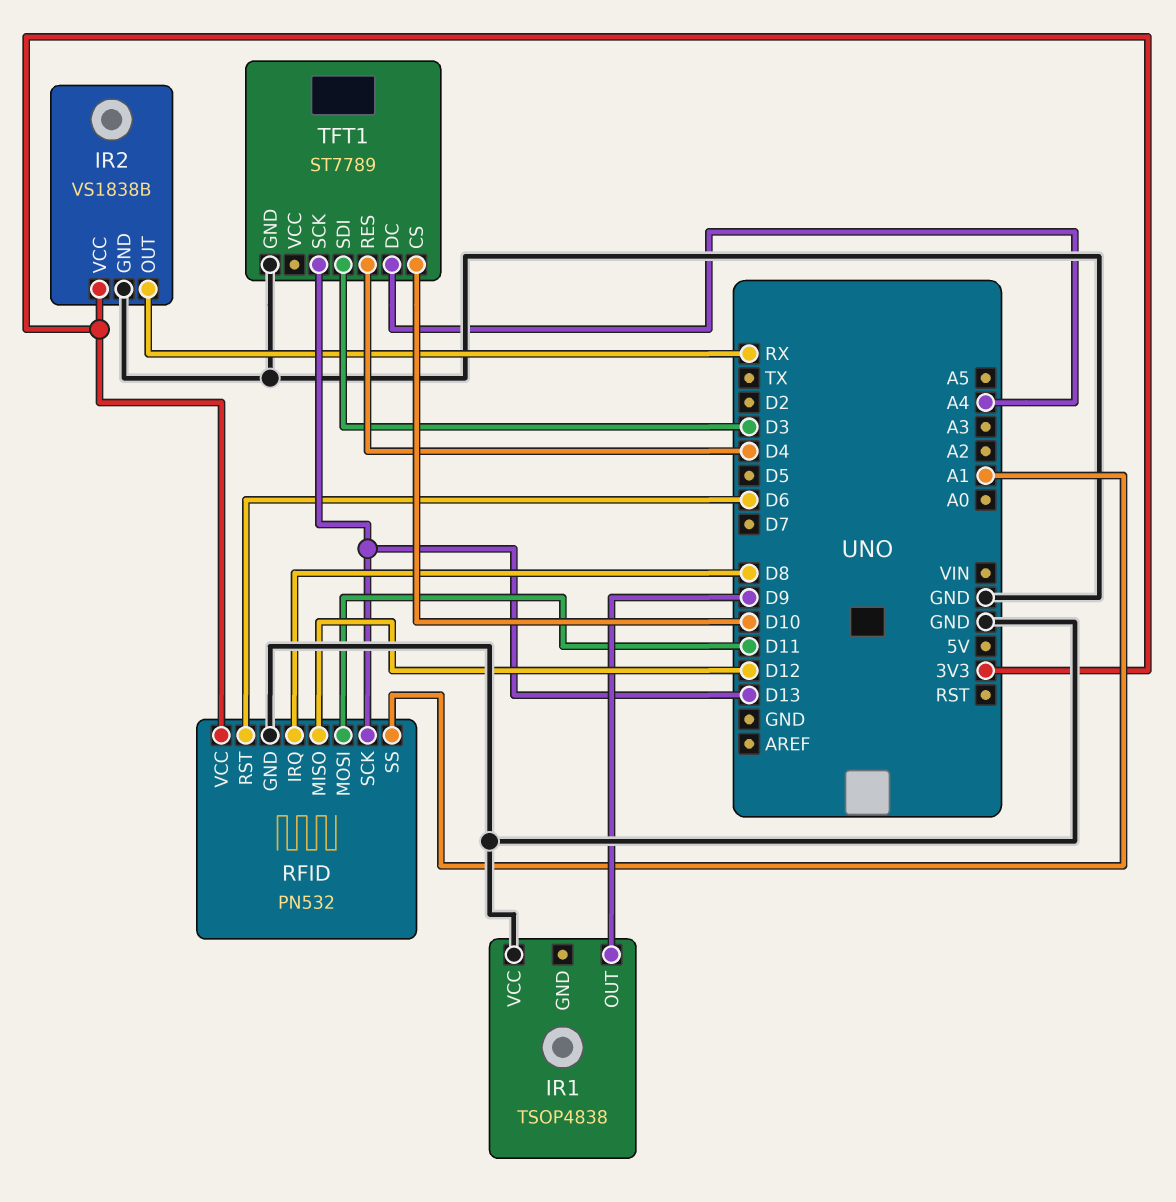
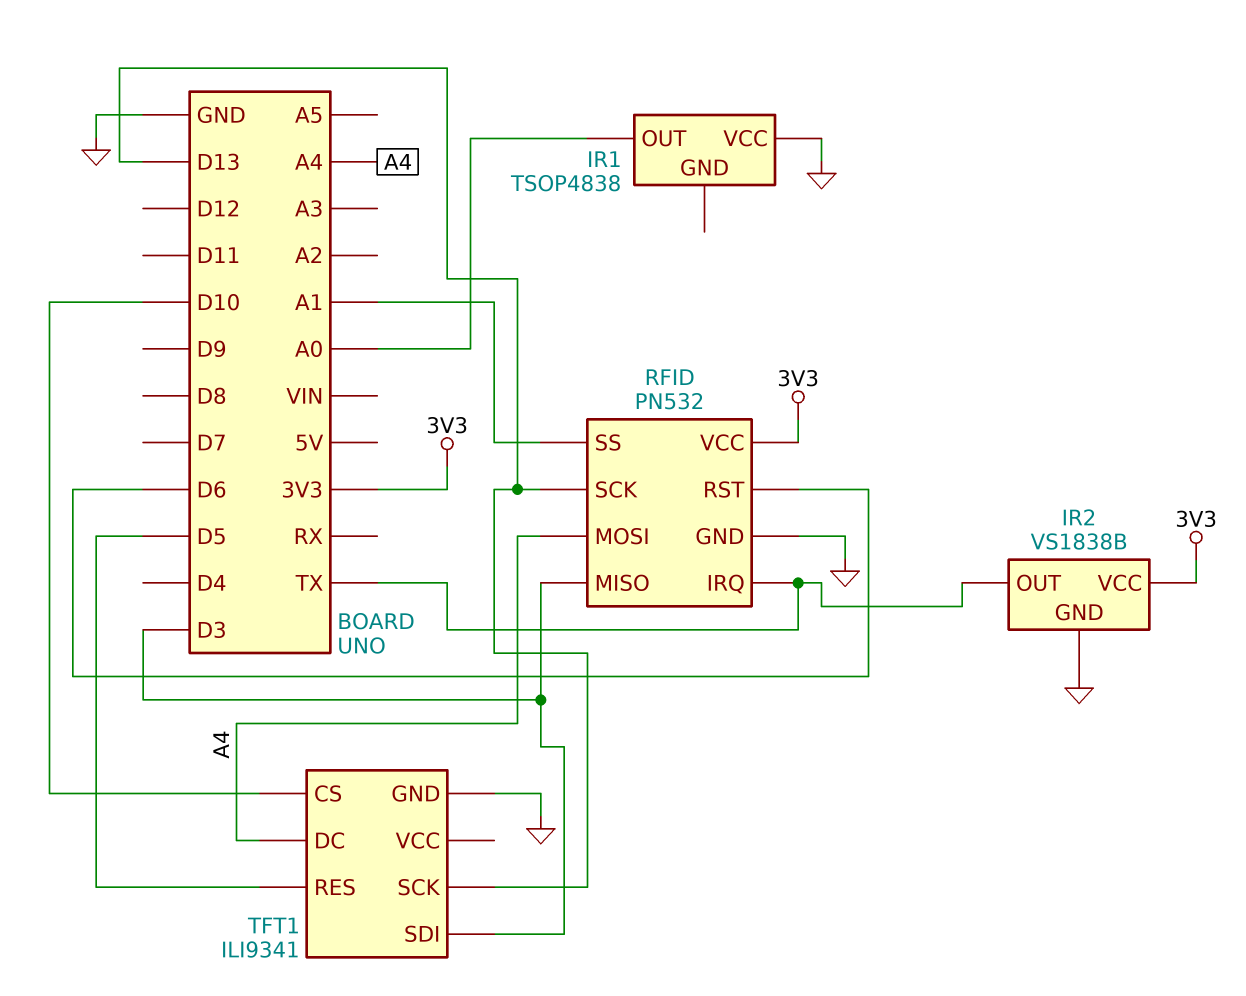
IR1 pin OUT: D9 -> A0
IR2 pin OUT: RX -> TX
RFID pin IRQ: D8 -> TX
RFID pin MISO: D12 -> D3
RFID pin MOSI: D11 -> A4
TFT1: ST7789 -> ILI9341
TFT1 pin RES: D4 -> D5

